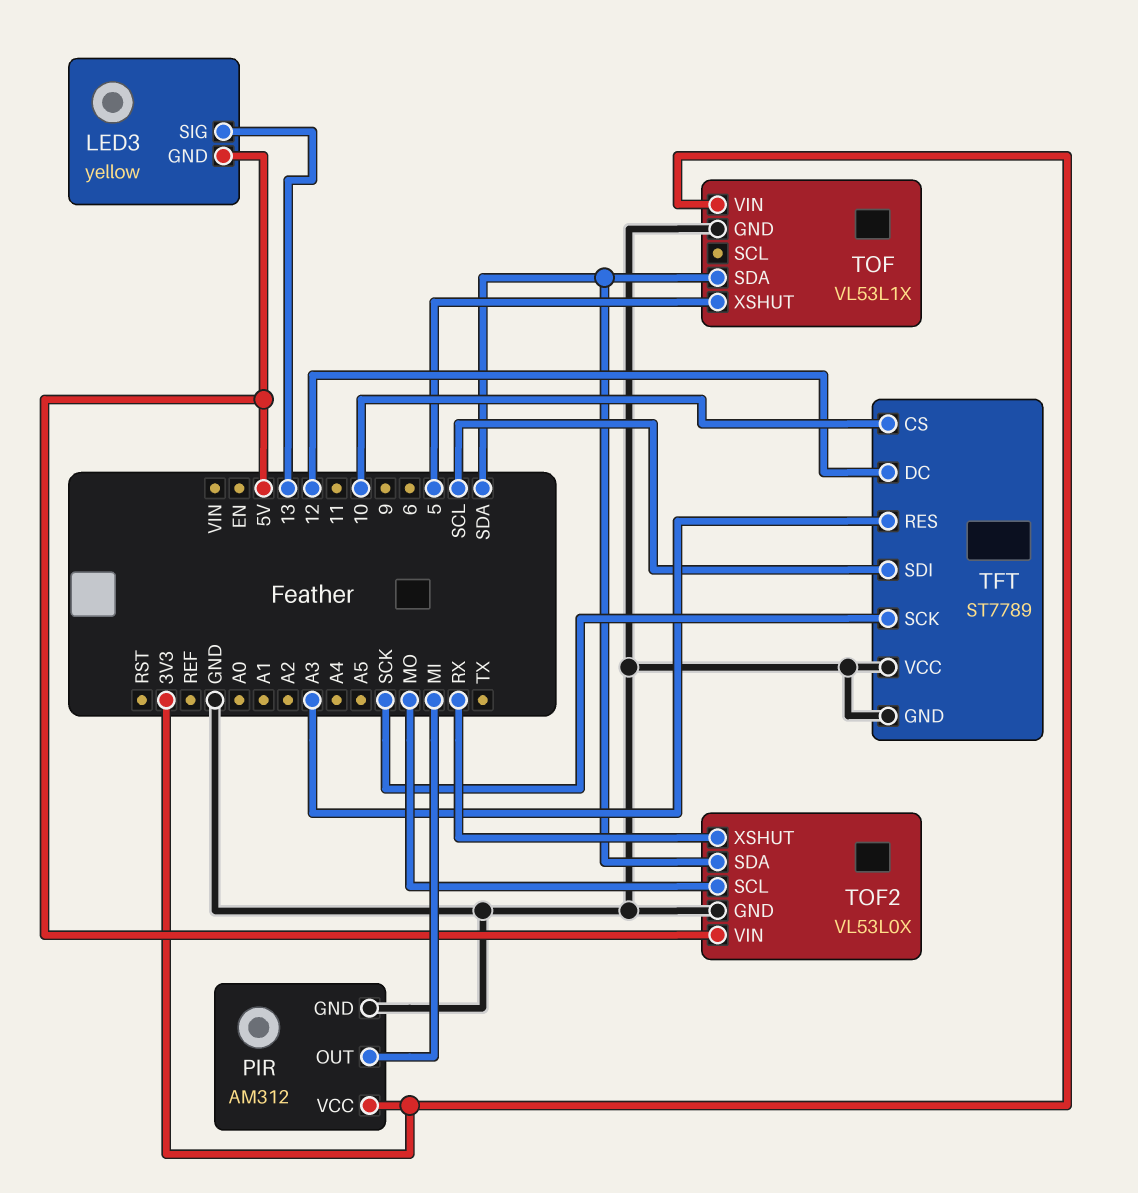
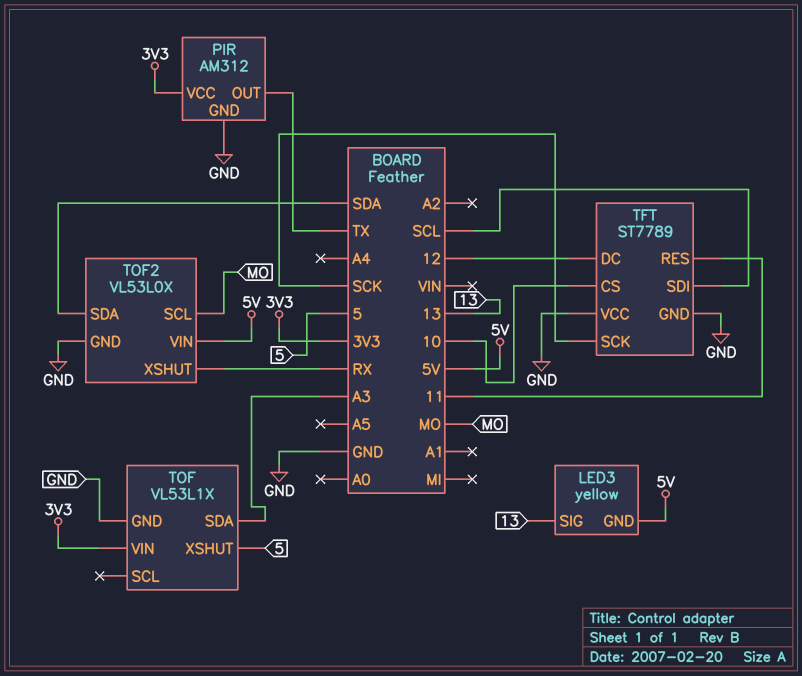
PIR pin OUT: MI -> TX
TFT pin RES: A3 -> 11
TOF pin SDA: SDA -> A3

